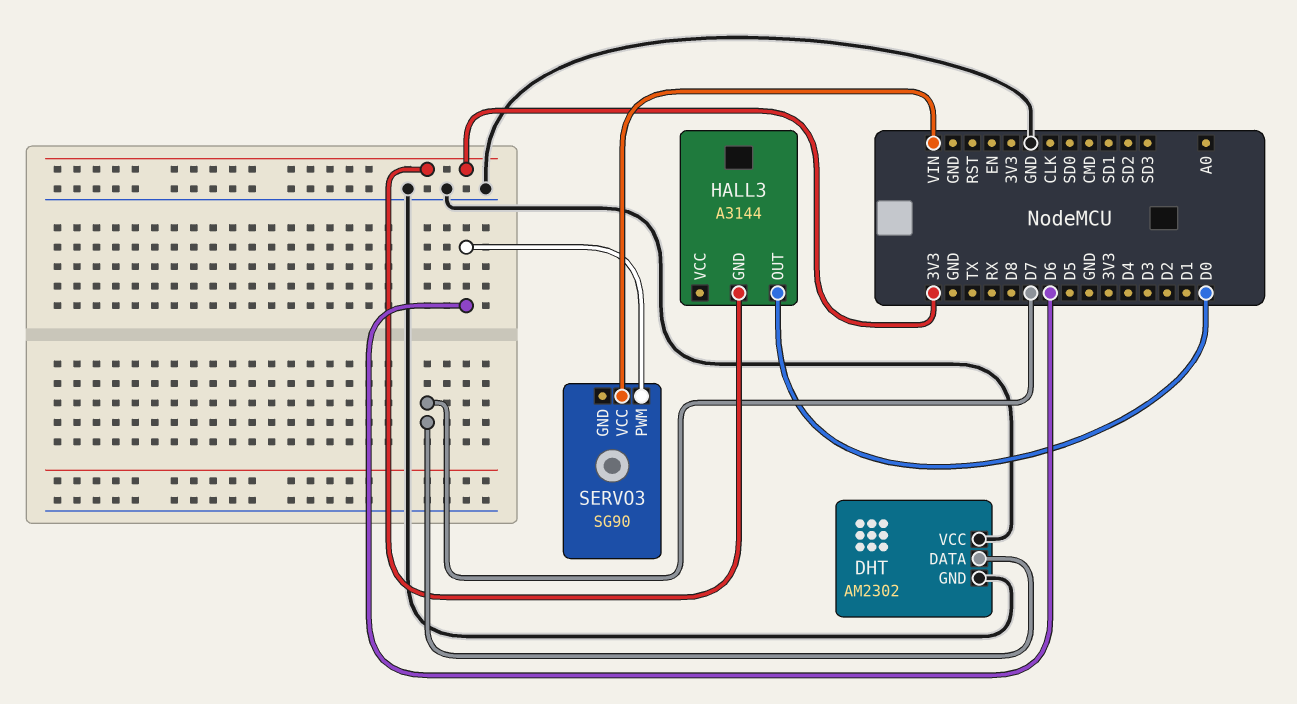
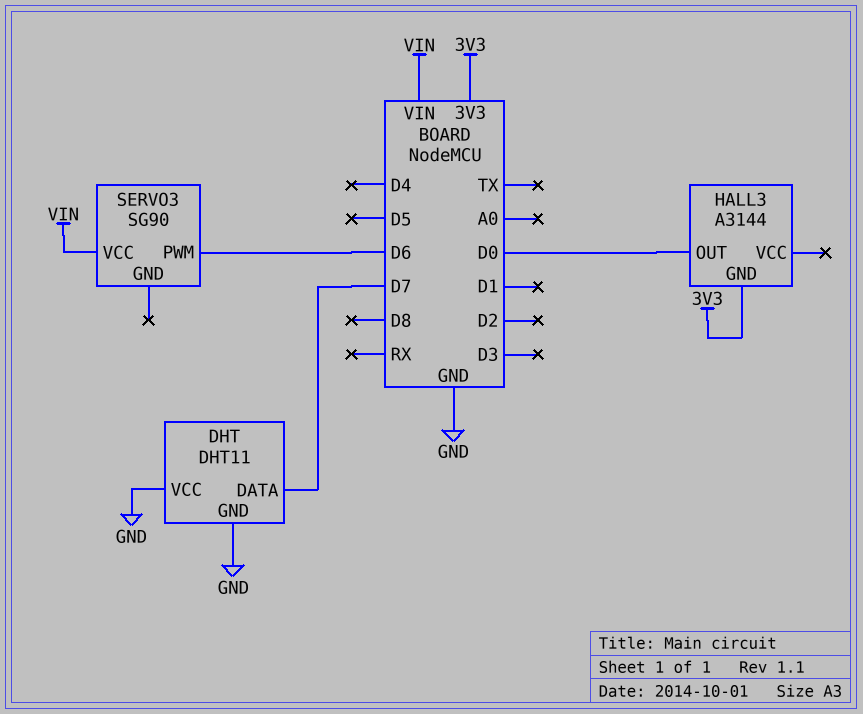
DHT: AM2302 -> DHT11

